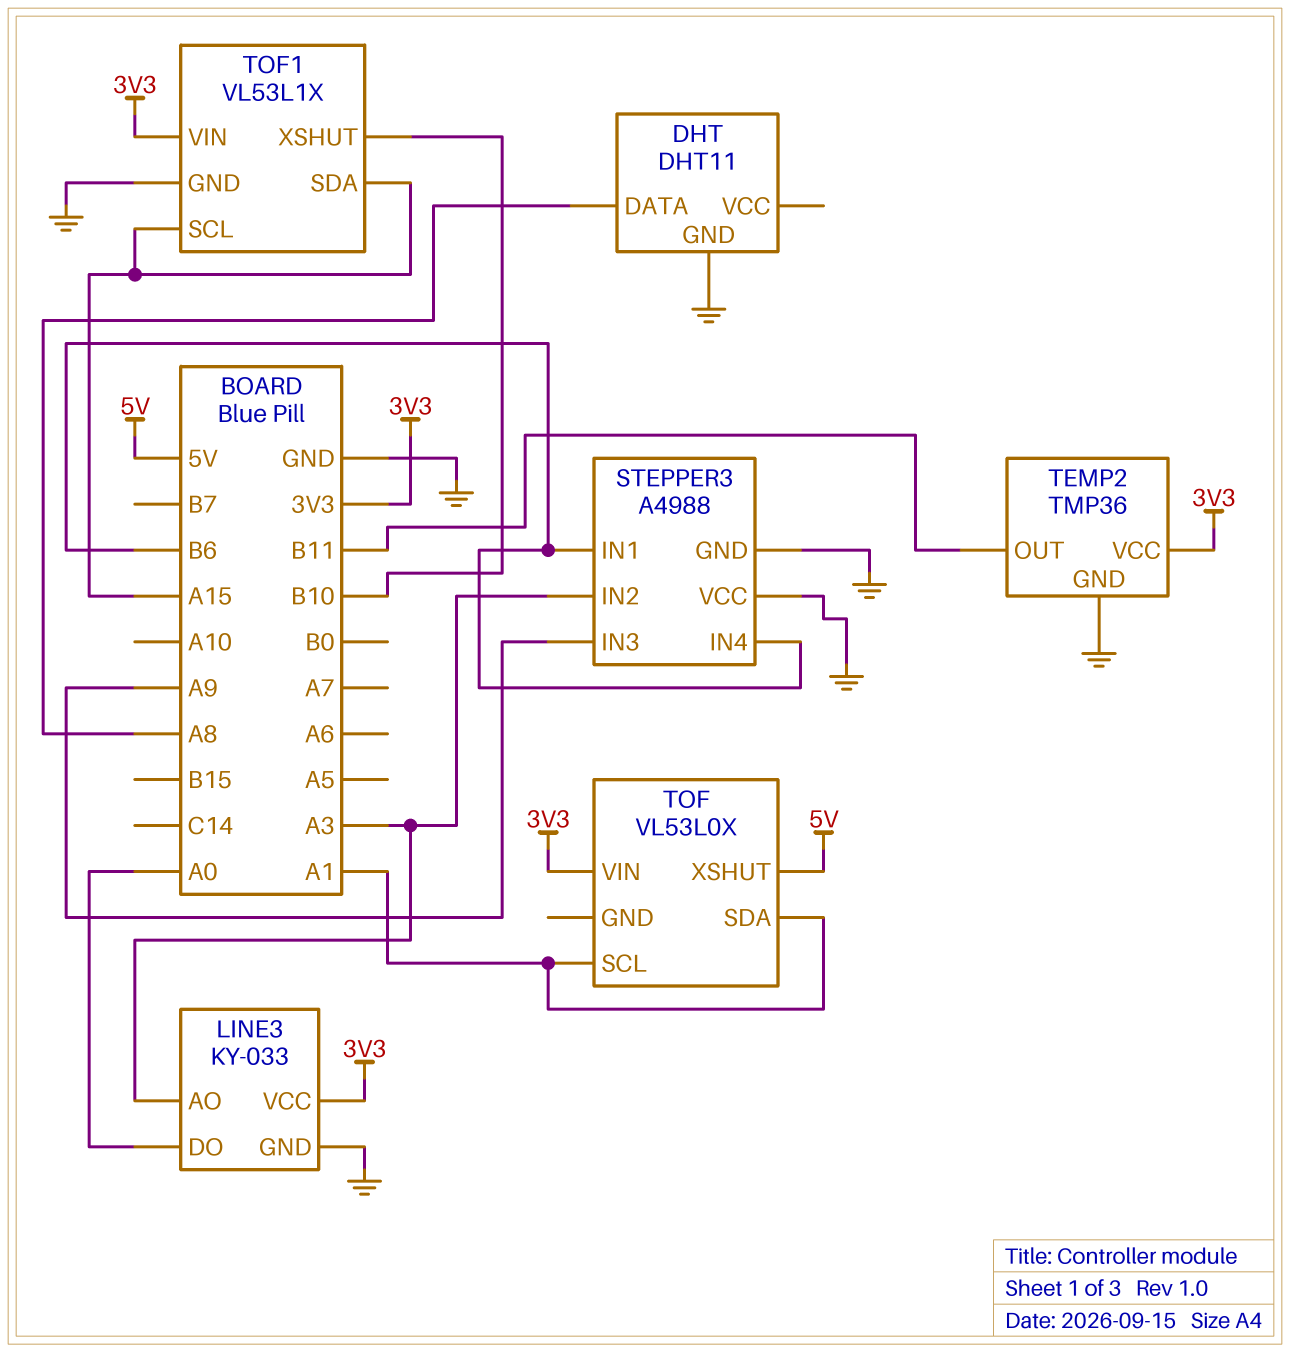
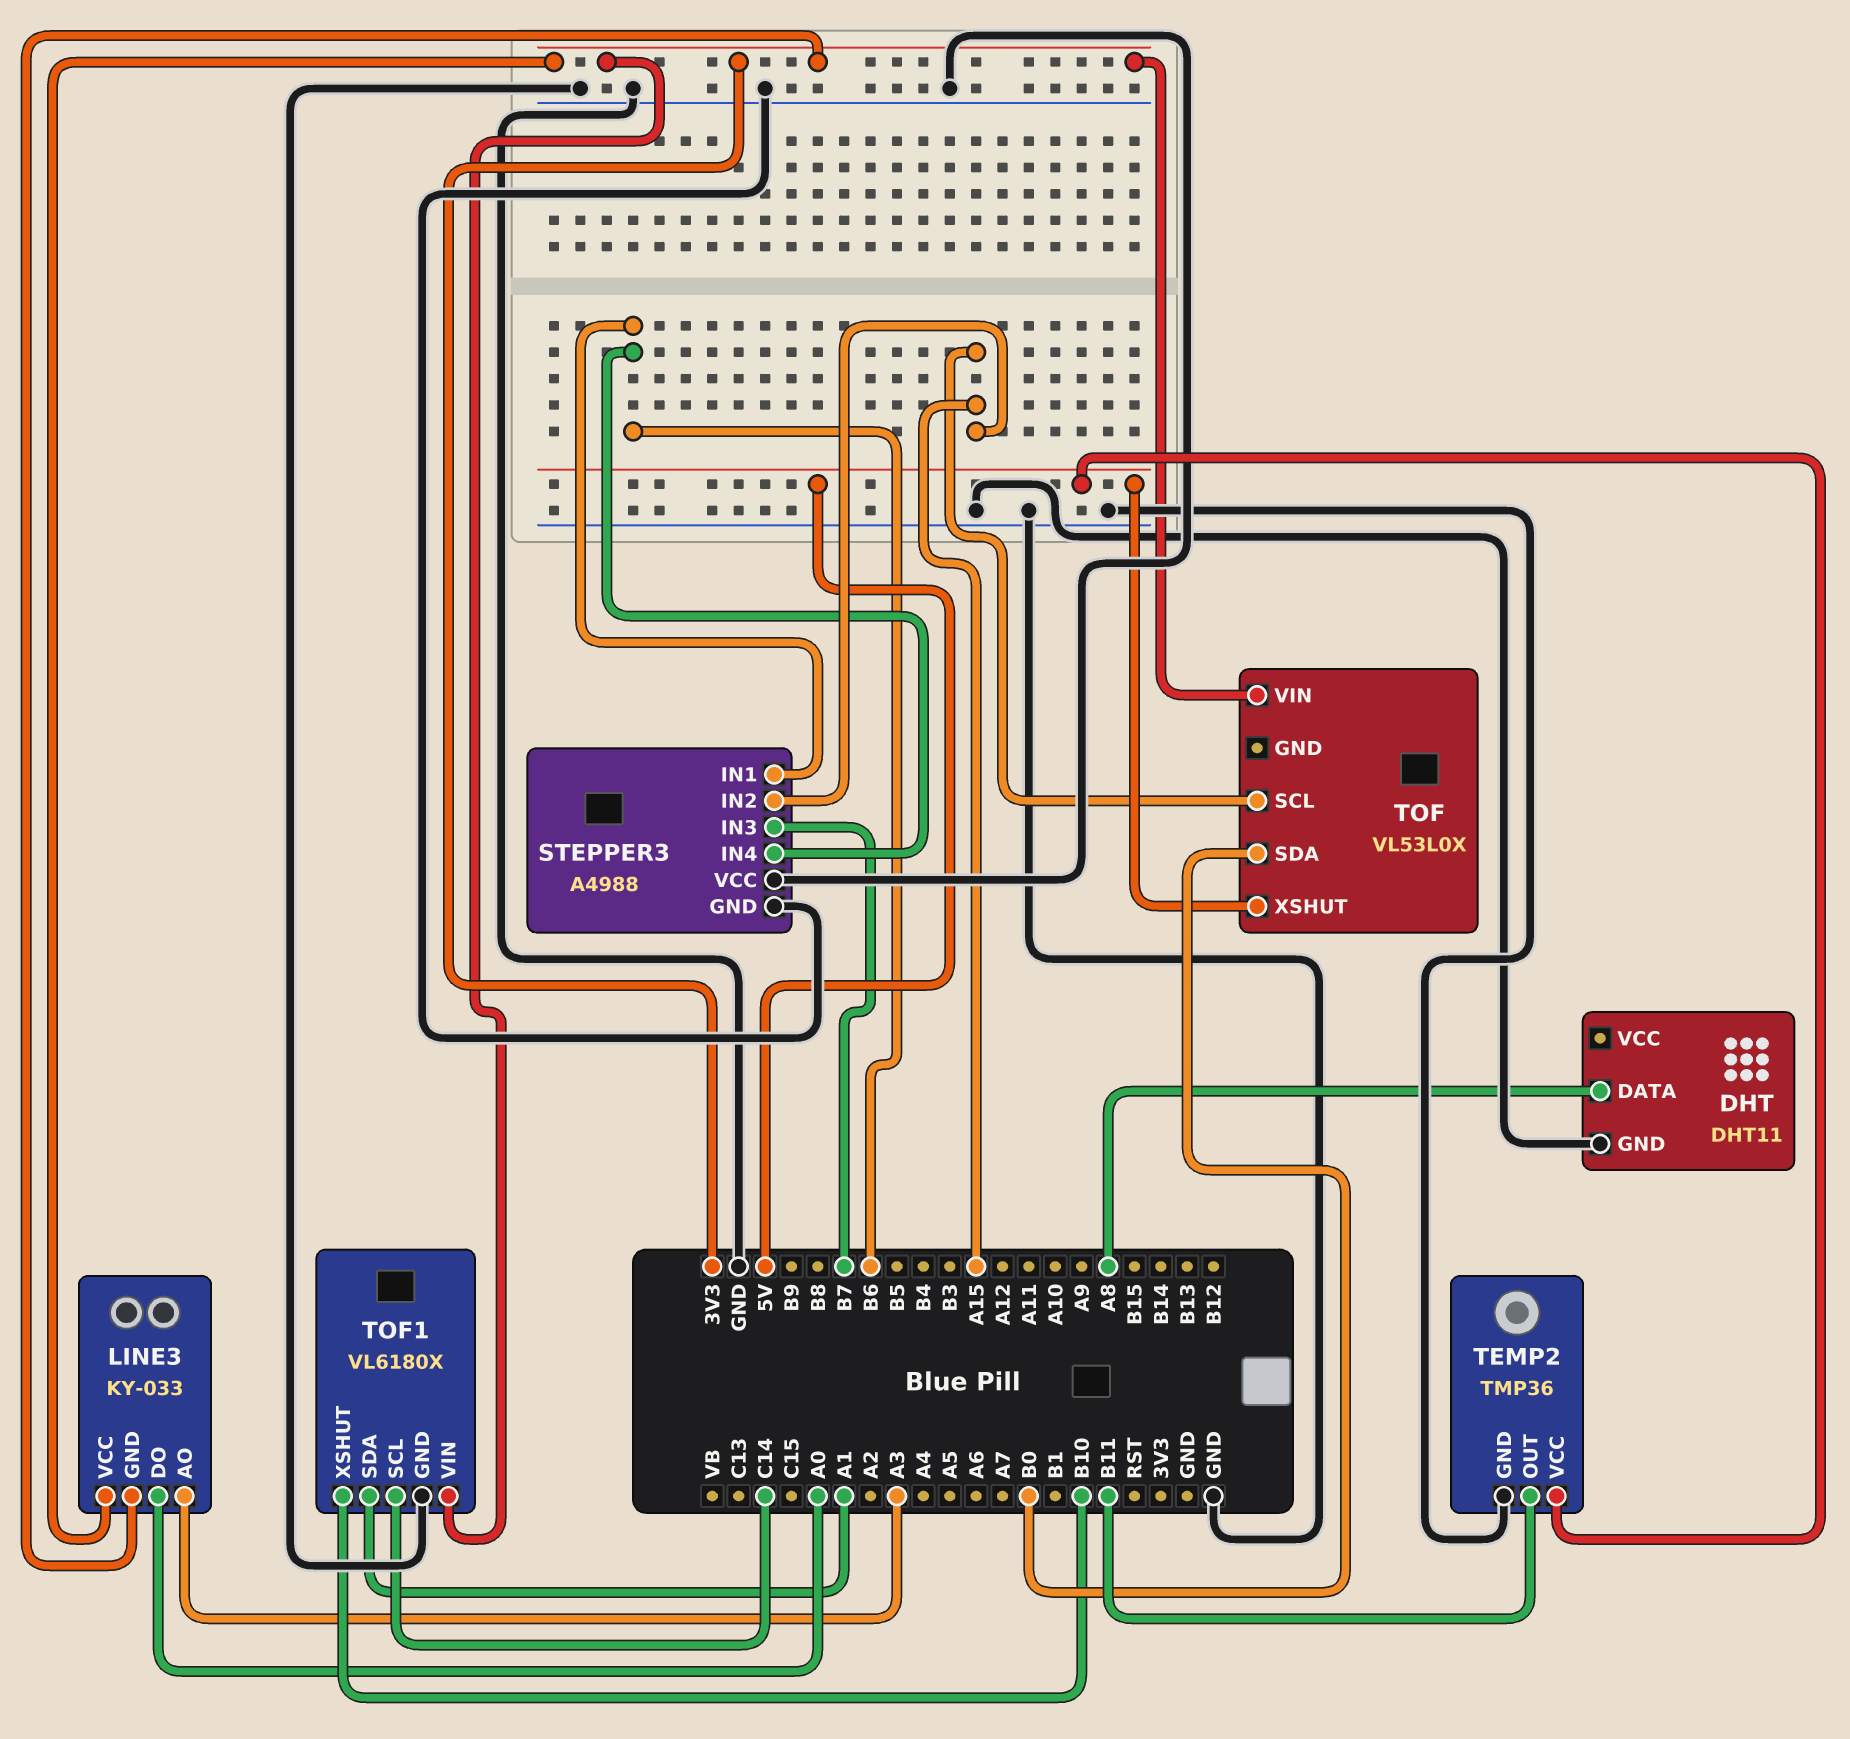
LINE3 pin GND: GND -> 3V3
STEPPER3 pin IN2: A3 -> A15
STEPPER3 pin IN3: A9 -> B7
TEMP2 pin VCC: 3V3 -> 5V
TOF pin SCL: A1 -> A15
TOF pin SDA: A1 -> B0
TOF1: VL53L1X -> VL6180X
TOF1 pin SCL: A15 -> C14
TOF1 pin SDA: A15 -> A1

